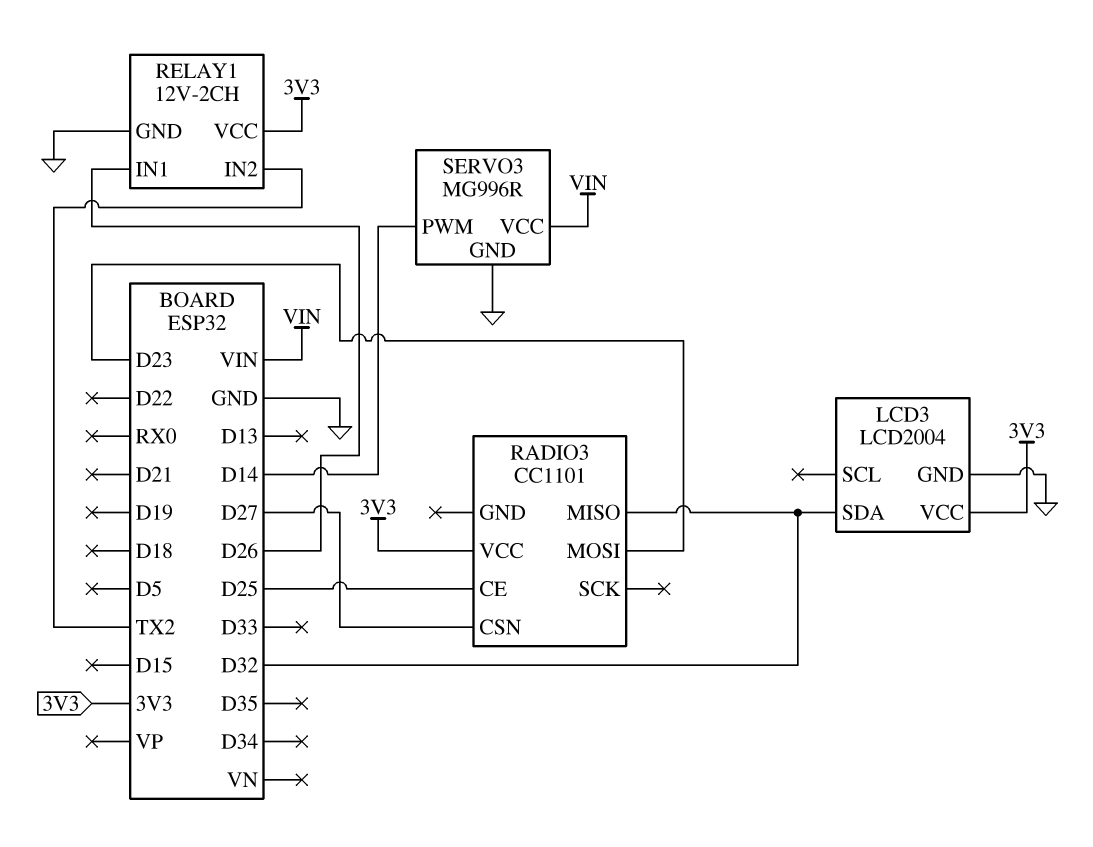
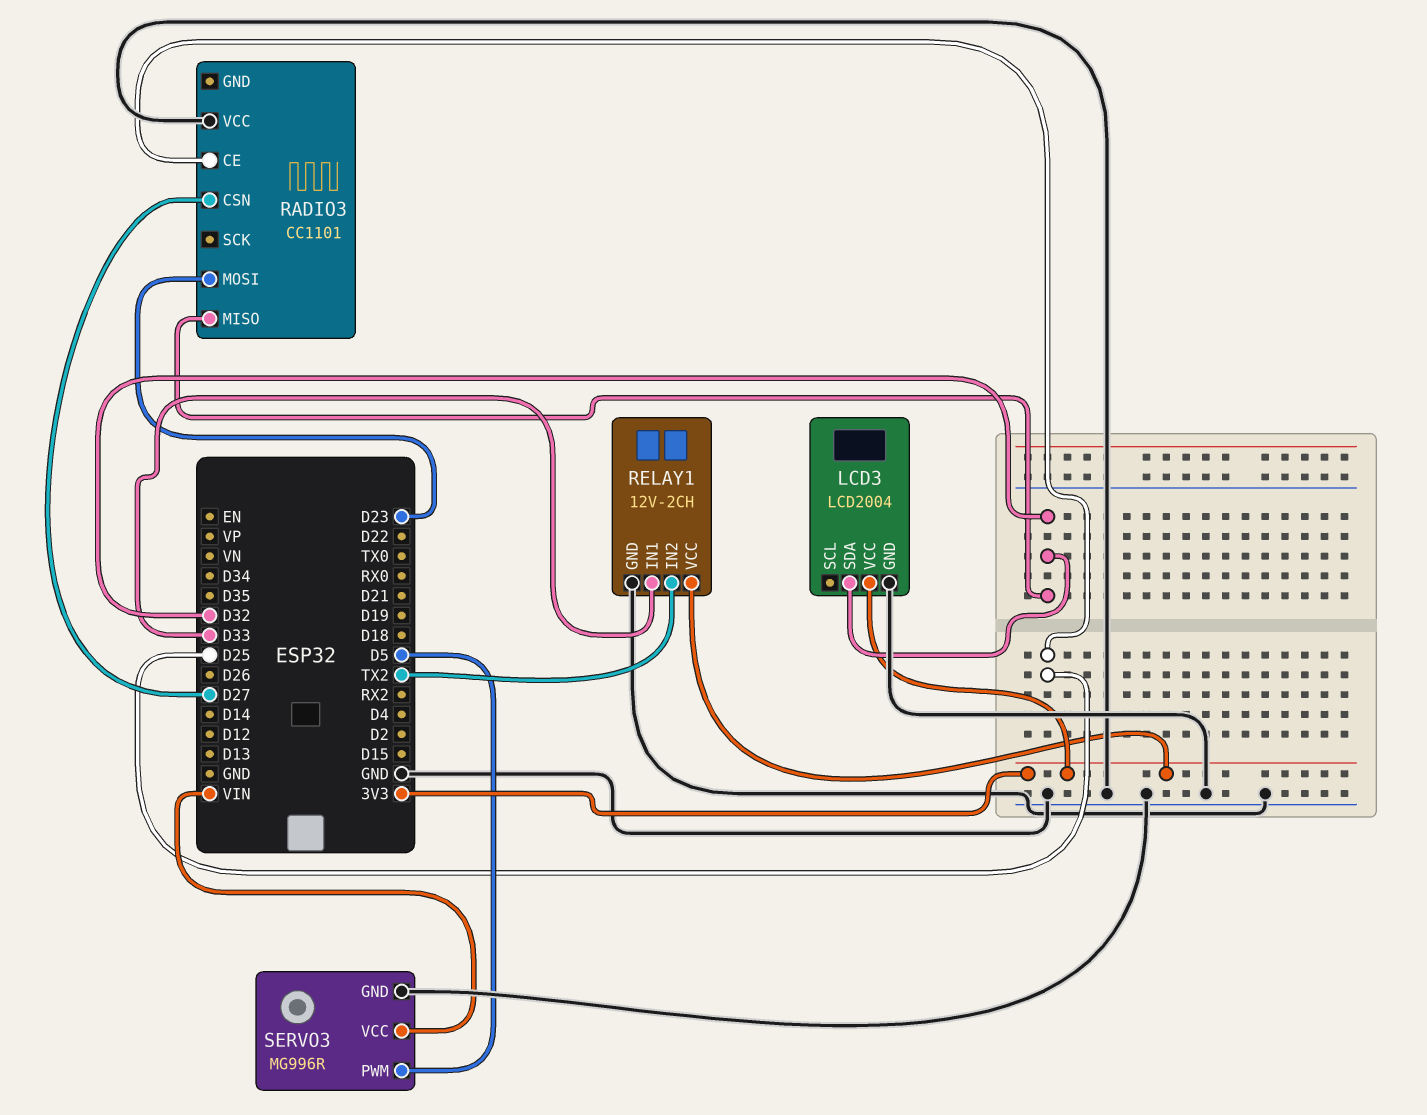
RADIO3 pin VCC: 3V3 -> GND
RELAY1 pin IN1: D26 -> D33
SERVO3 pin PWM: D14 -> D5

